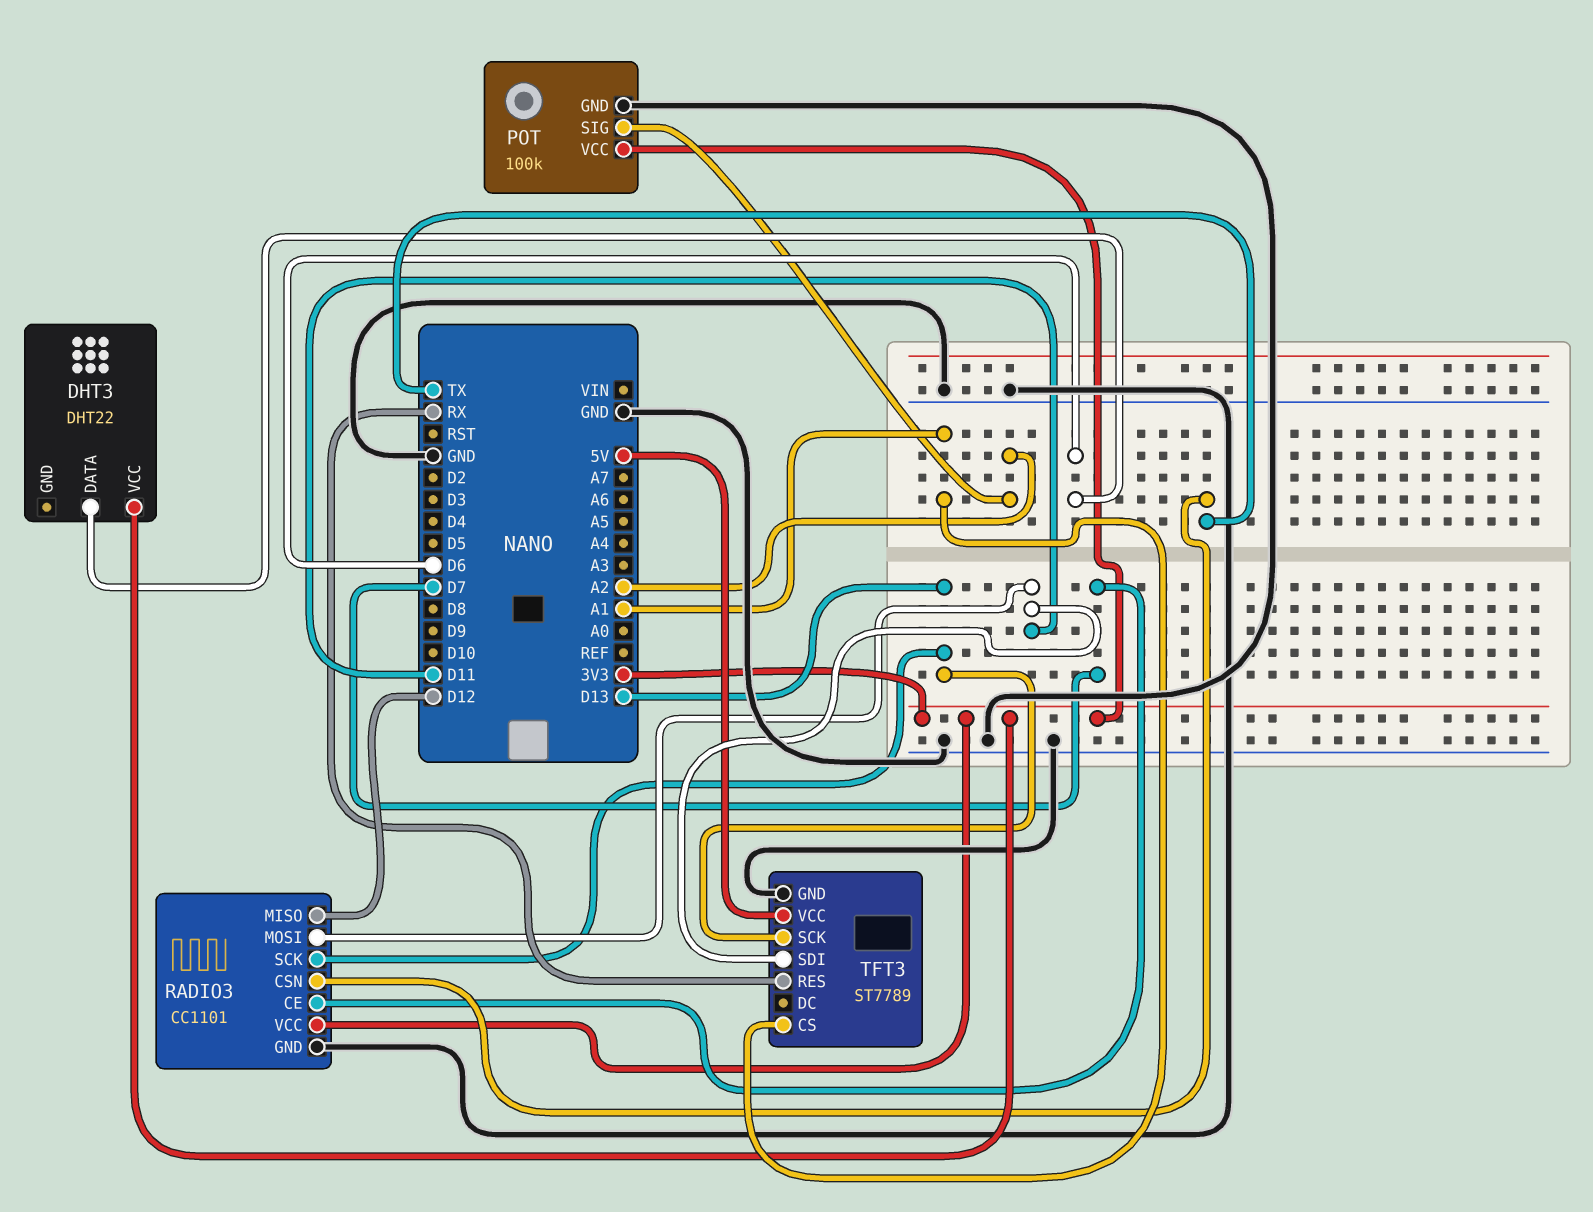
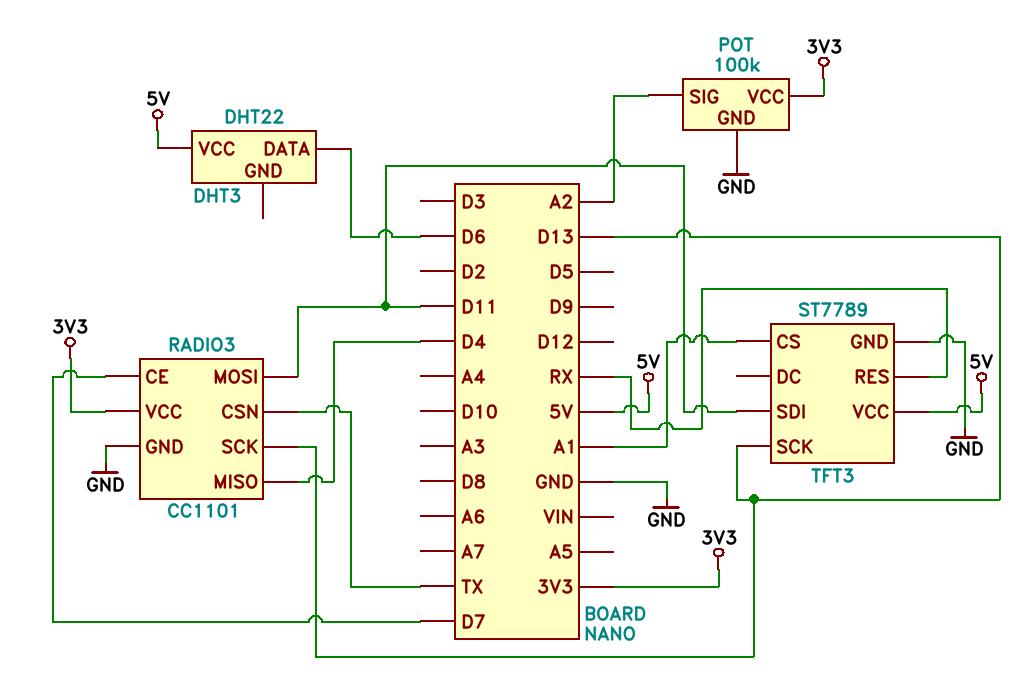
DHT3 pin VCC: 3V3 -> 5V
RADIO3 pin MISO: D12 -> D4

